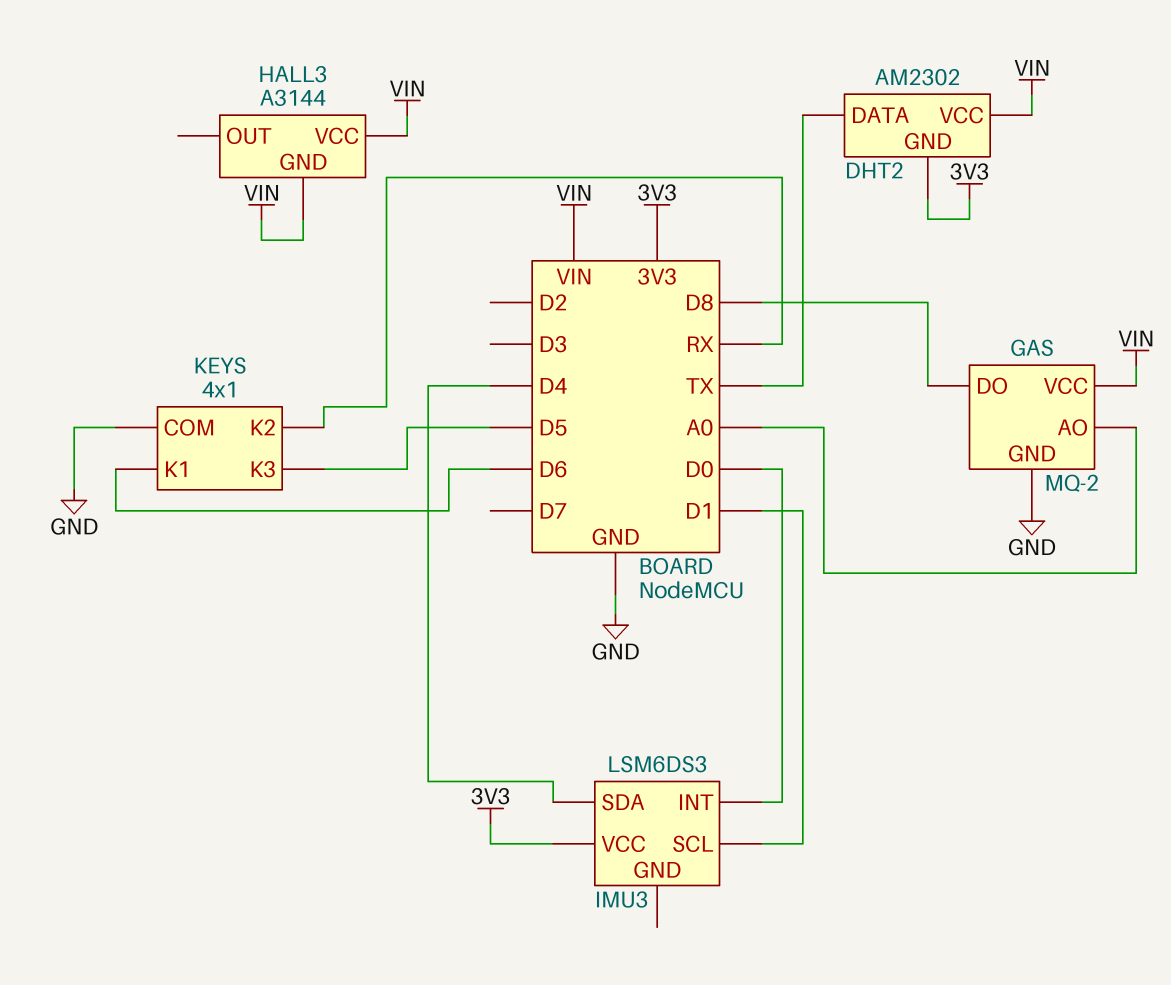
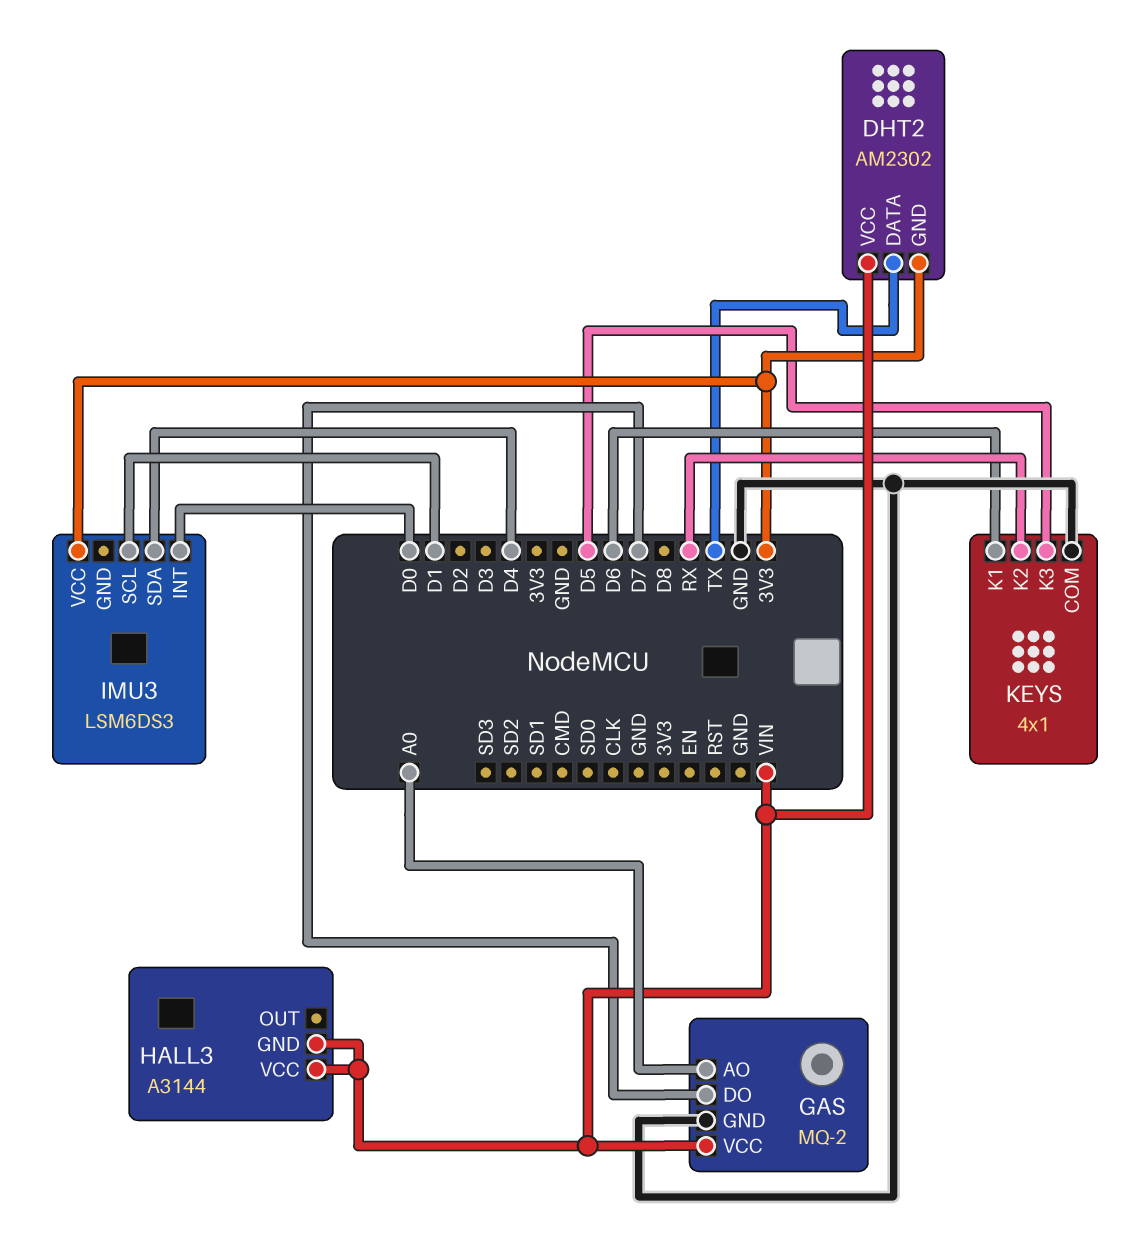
GAS pin DO: D8 -> D7

